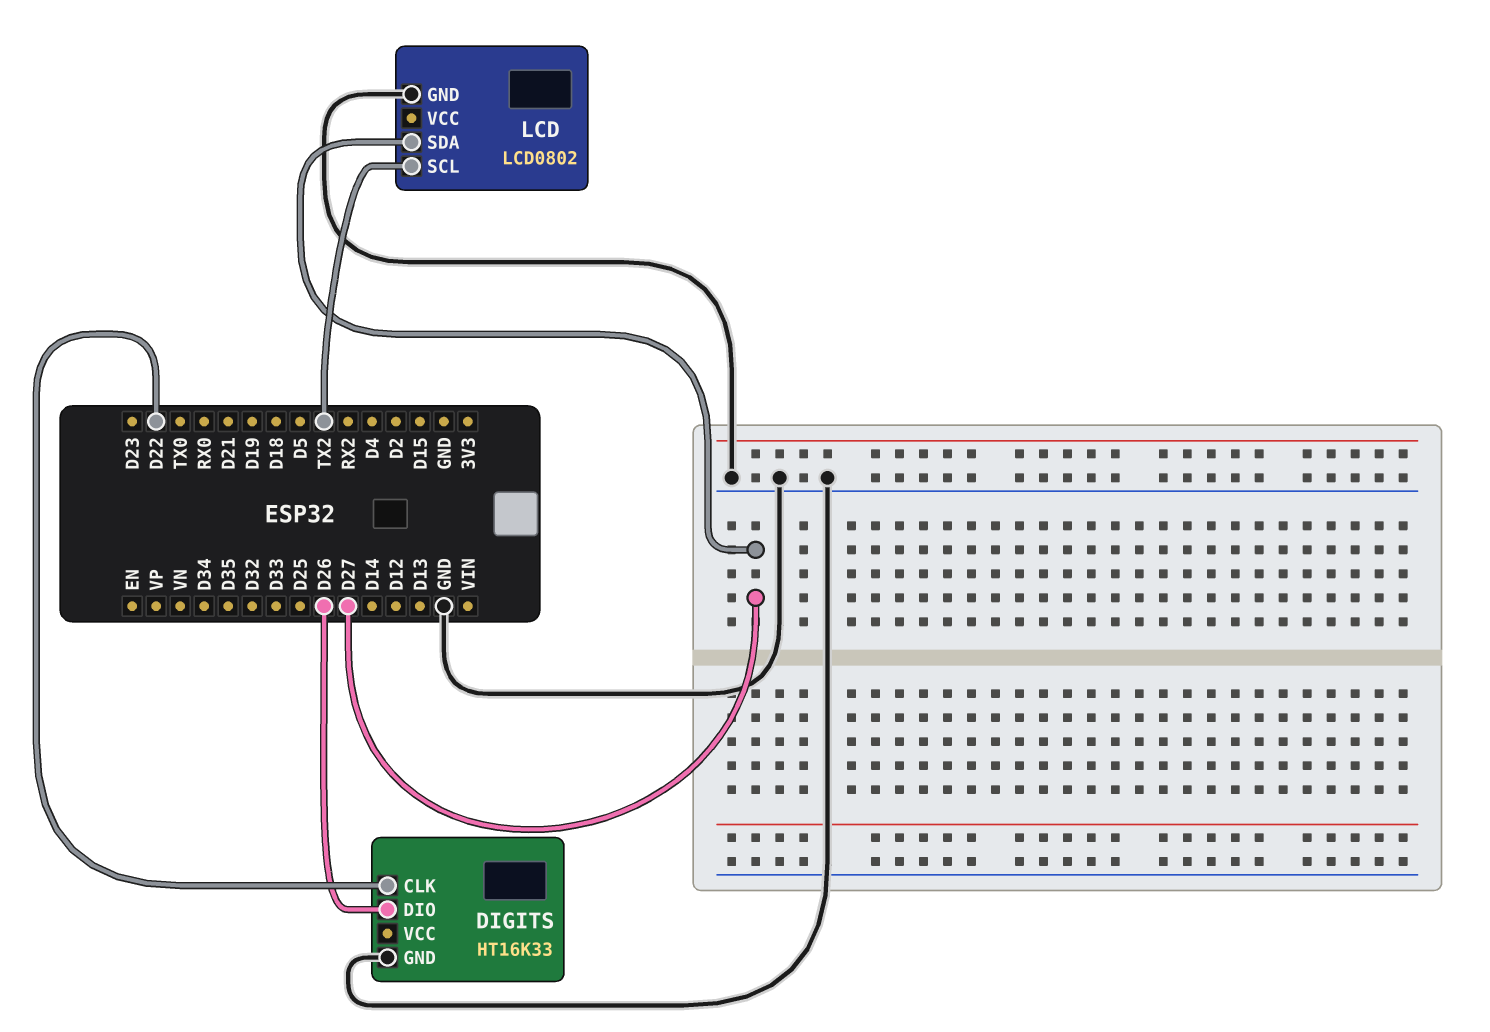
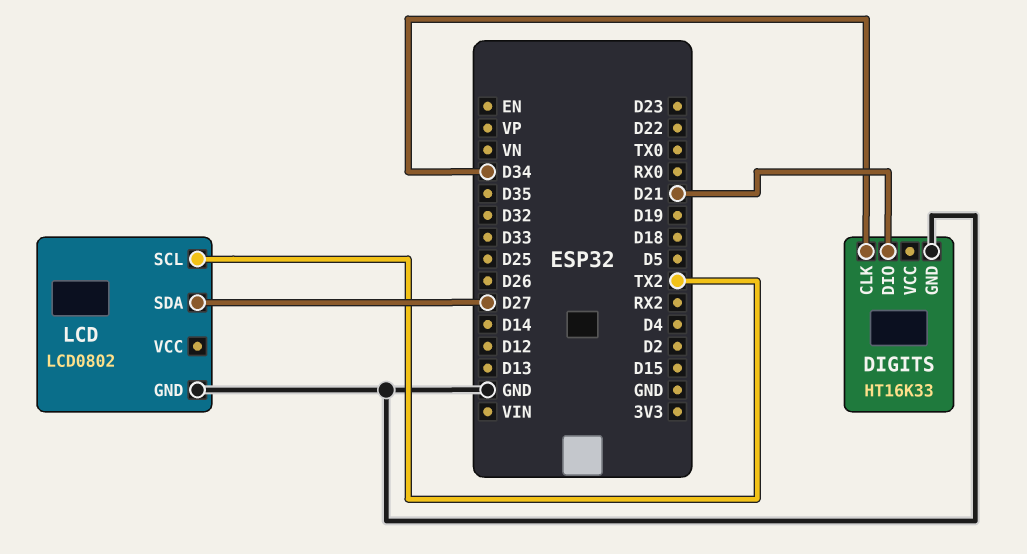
DIGITS pin CLK: D22 -> D34
DIGITS pin DIO: D26 -> D21

